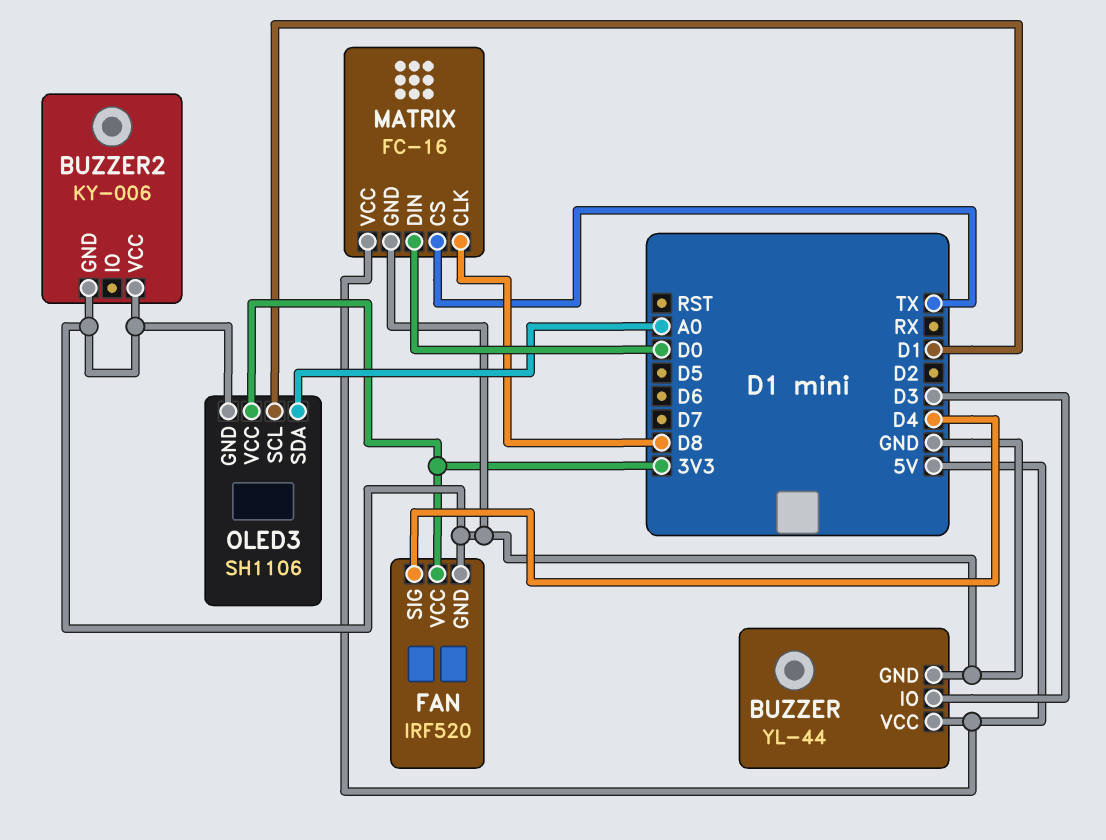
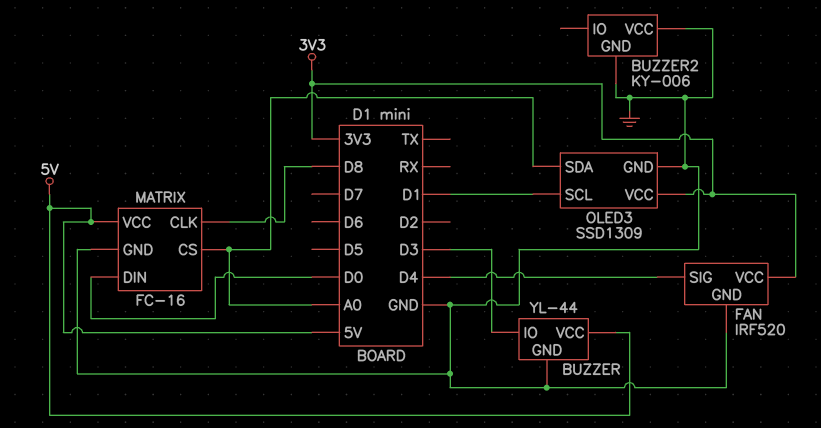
MATRIX pin CS: TX -> A0
OLED3: SH1106 -> SSD1309

